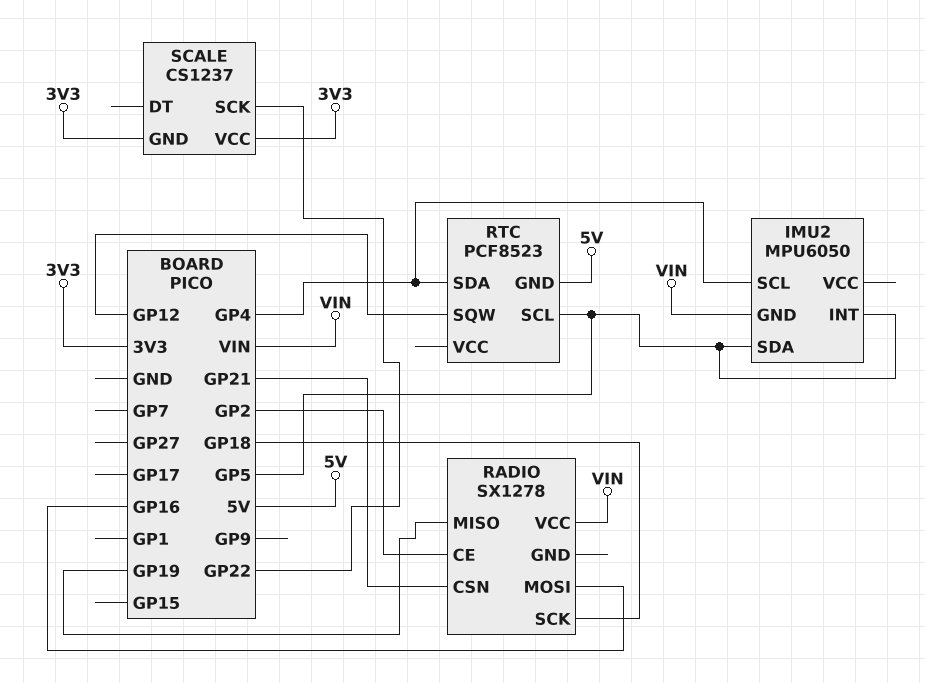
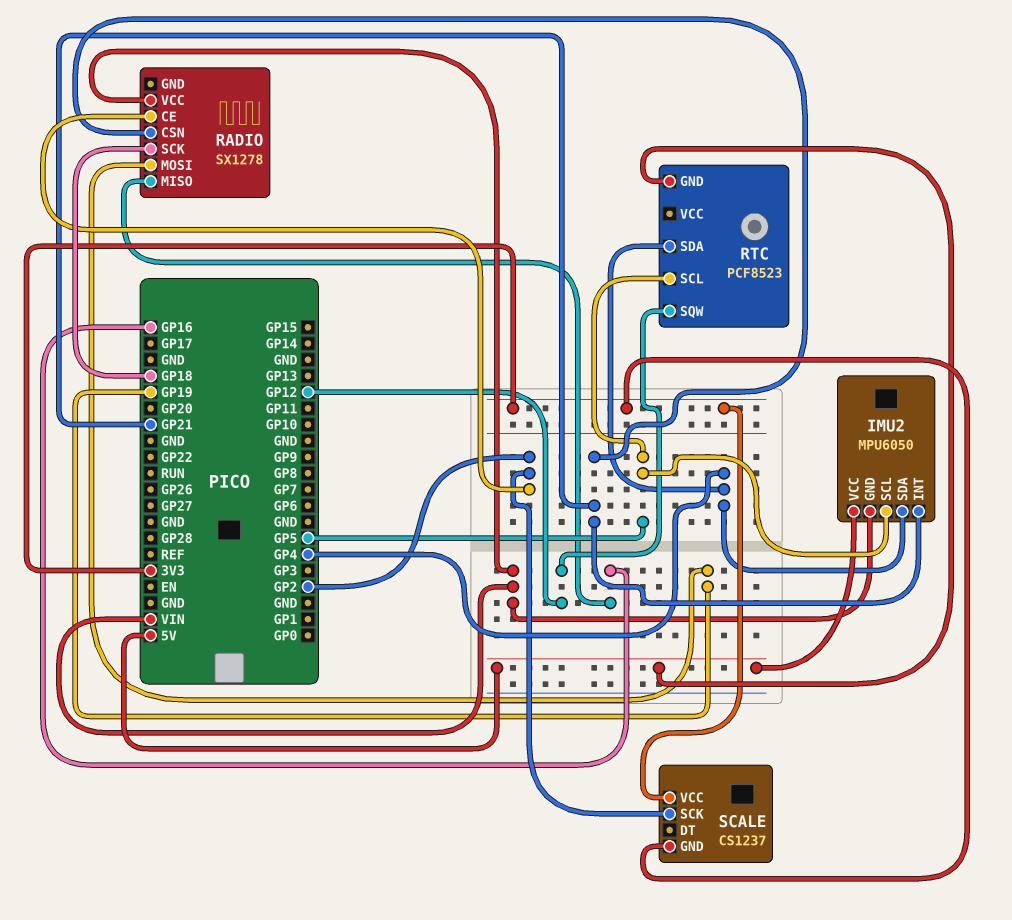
IMU2 pin INT: GP5 -> GP21
IMU2 pin SCL: GP4 -> GP5
IMU2 pin SDA: GP5 -> GP4
IMU2 pin VCC: none -> 5V
RADIO pin MISO: GP19 -> GP16
RADIO pin MOSI: GP16 -> GP19
SCALE pin SCK: GP22 -> GP2

